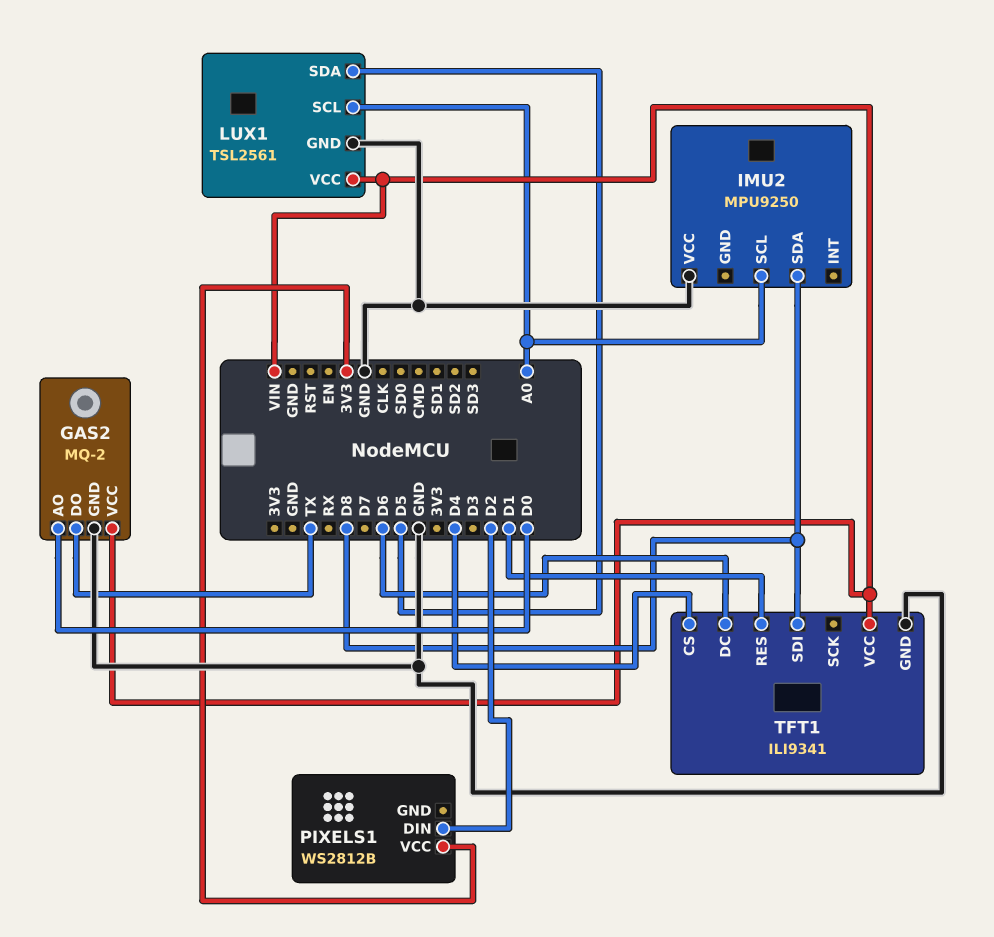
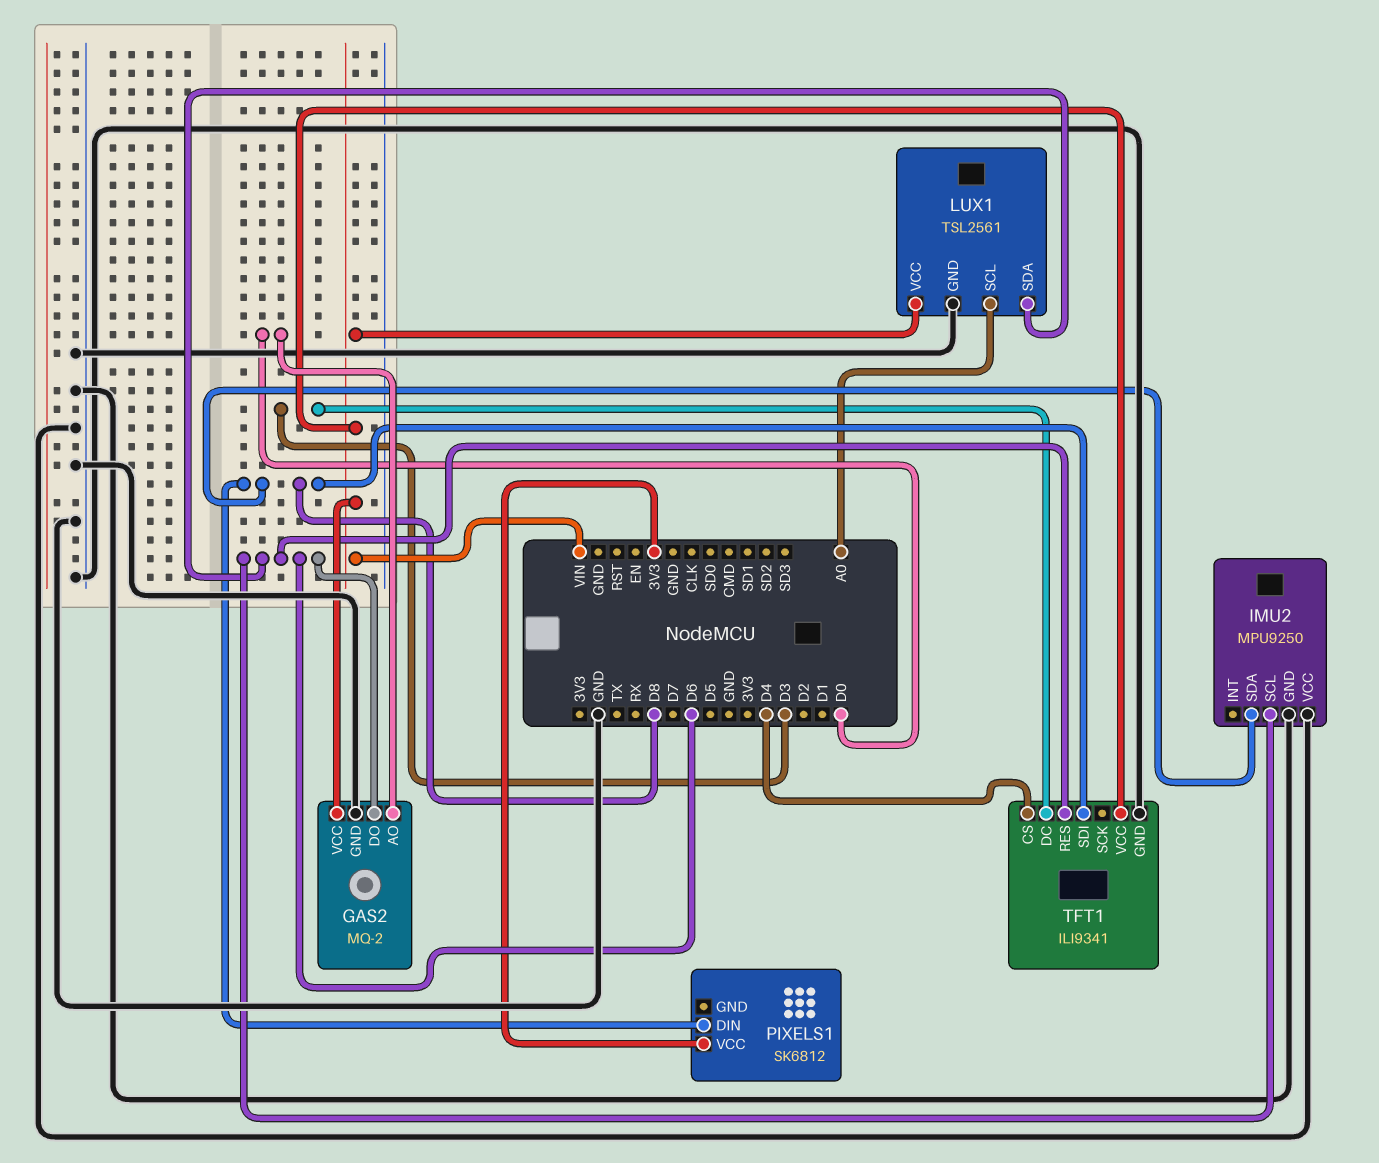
GAS2 pin DO: TX -> D6
IMU2 pin GND: none -> GND
IMU2 pin SCL: A0 -> D6
LUX1 pin SDA: D5 -> D6
PIXELS1: WS2812B -> SK6812
PIXELS1 pin DIN: D2 -> D8
TFT1 pin DC: D6 -> D3
TFT1 pin RES: D1 -> D6

